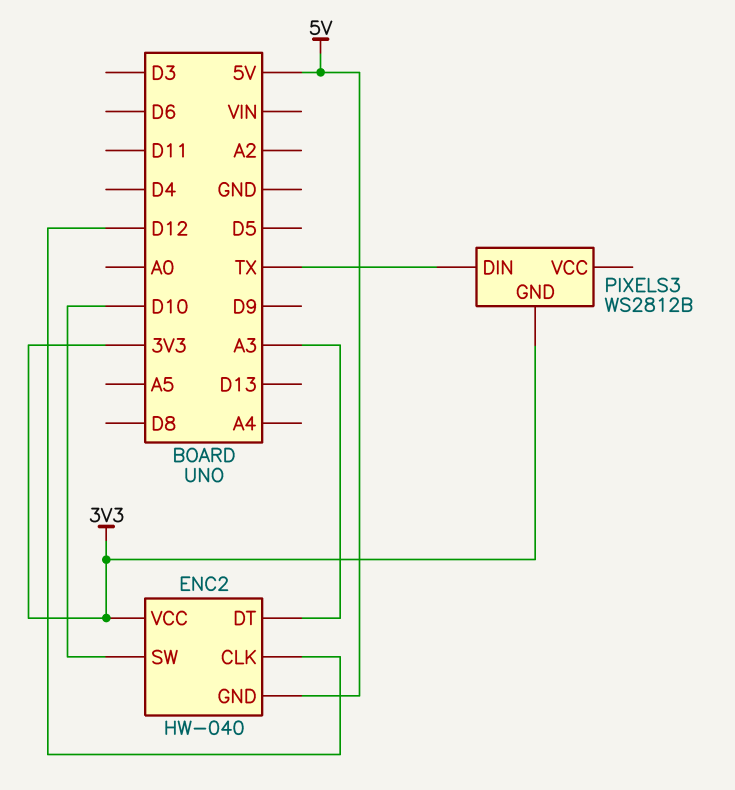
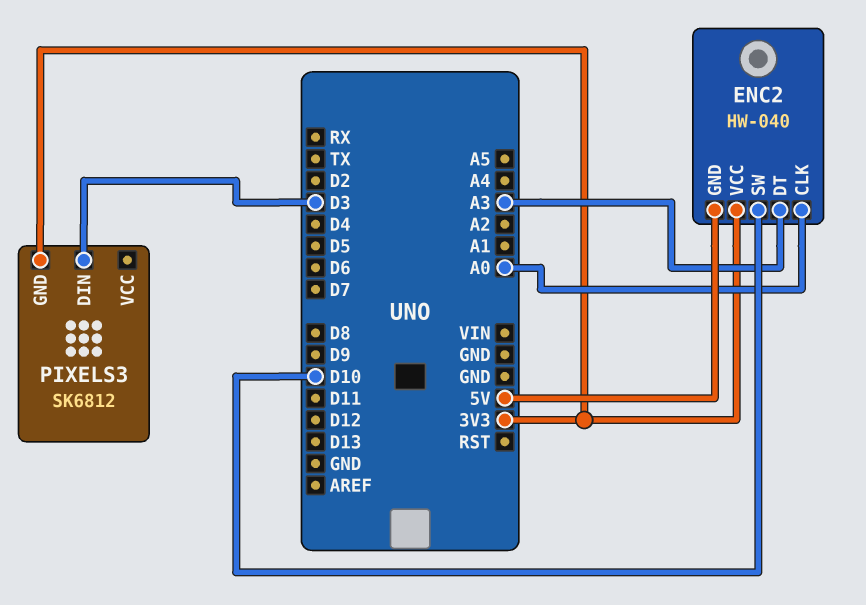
ENC2 pin CLK: D12 -> A0
PIXELS3: WS2812B -> SK6812
PIXELS3 pin DIN: TX -> D3

